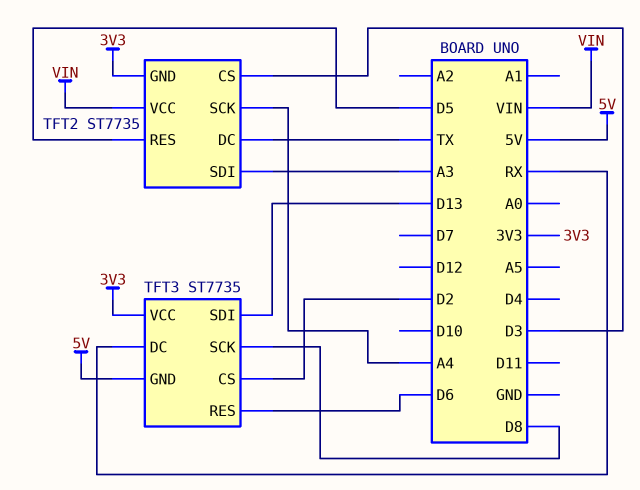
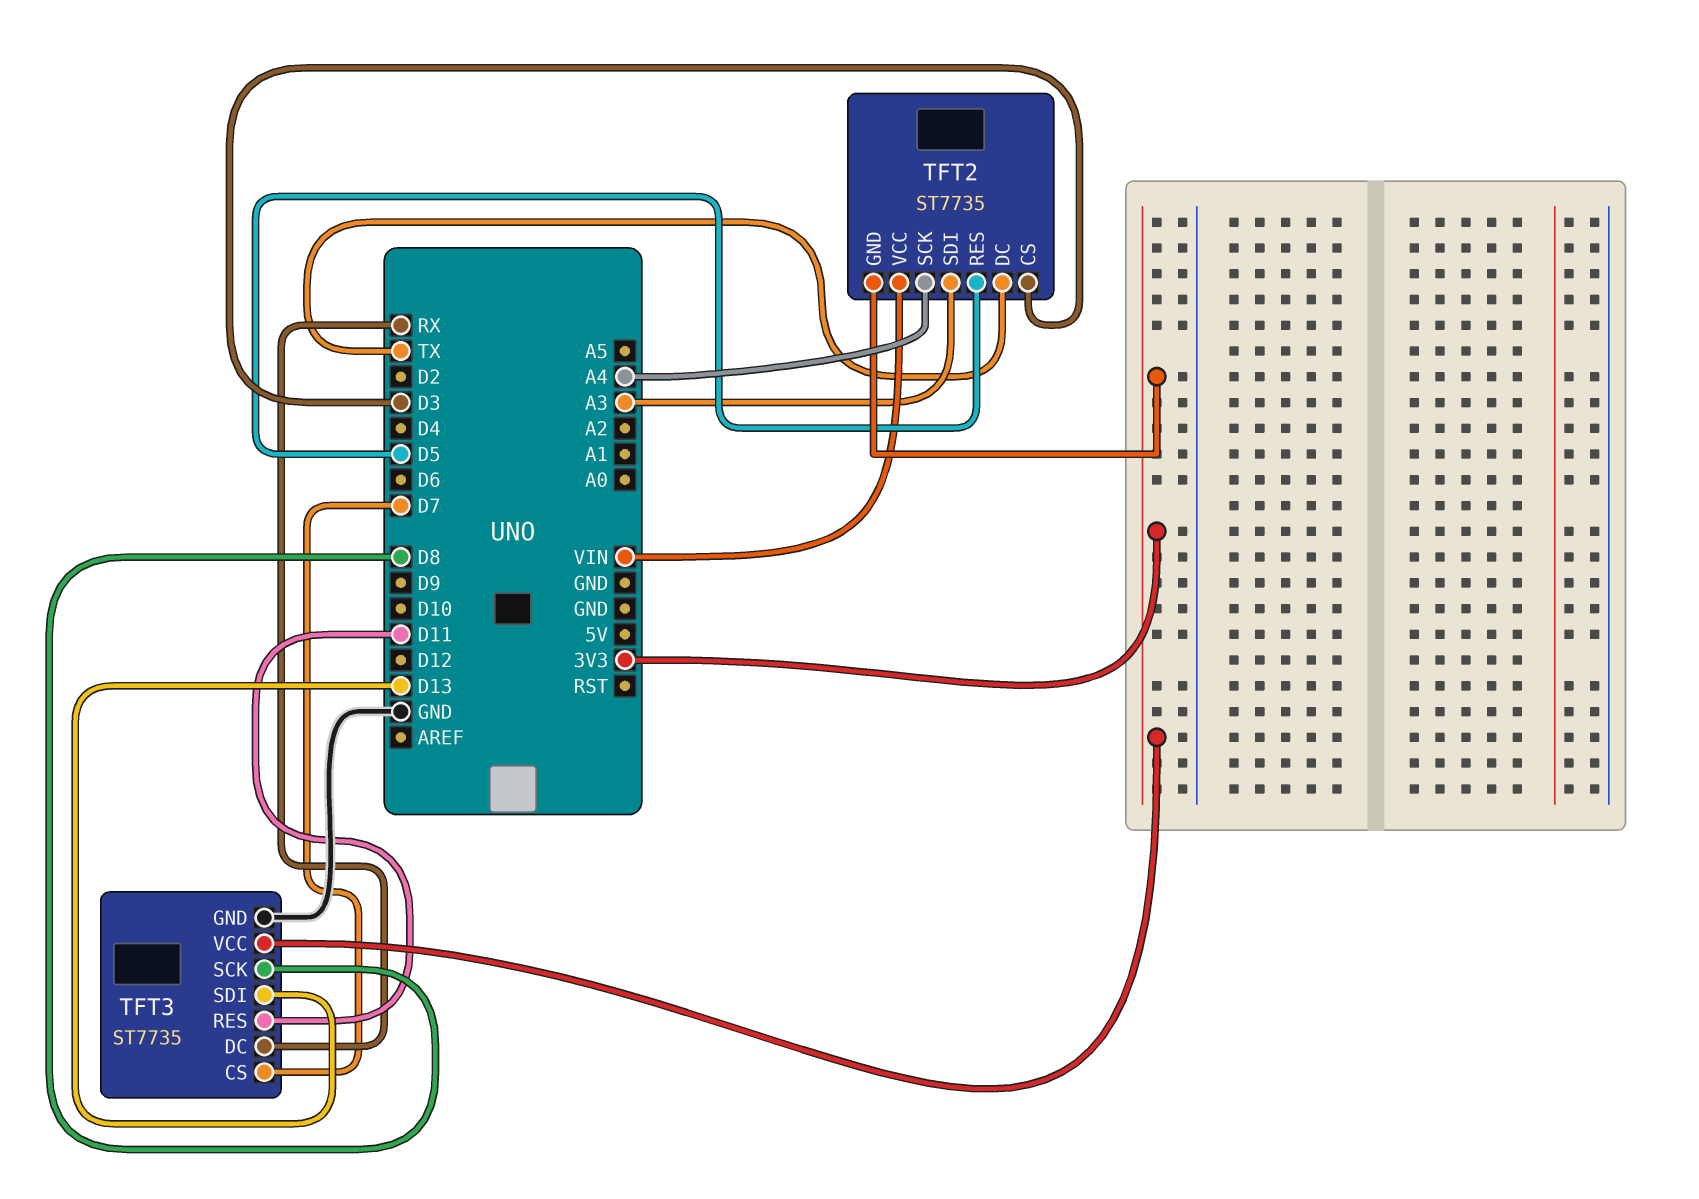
TFT3 pin CS: D2 -> D7
TFT3 pin GND: 5V -> GND
TFT3 pin RES: D6 -> D11

